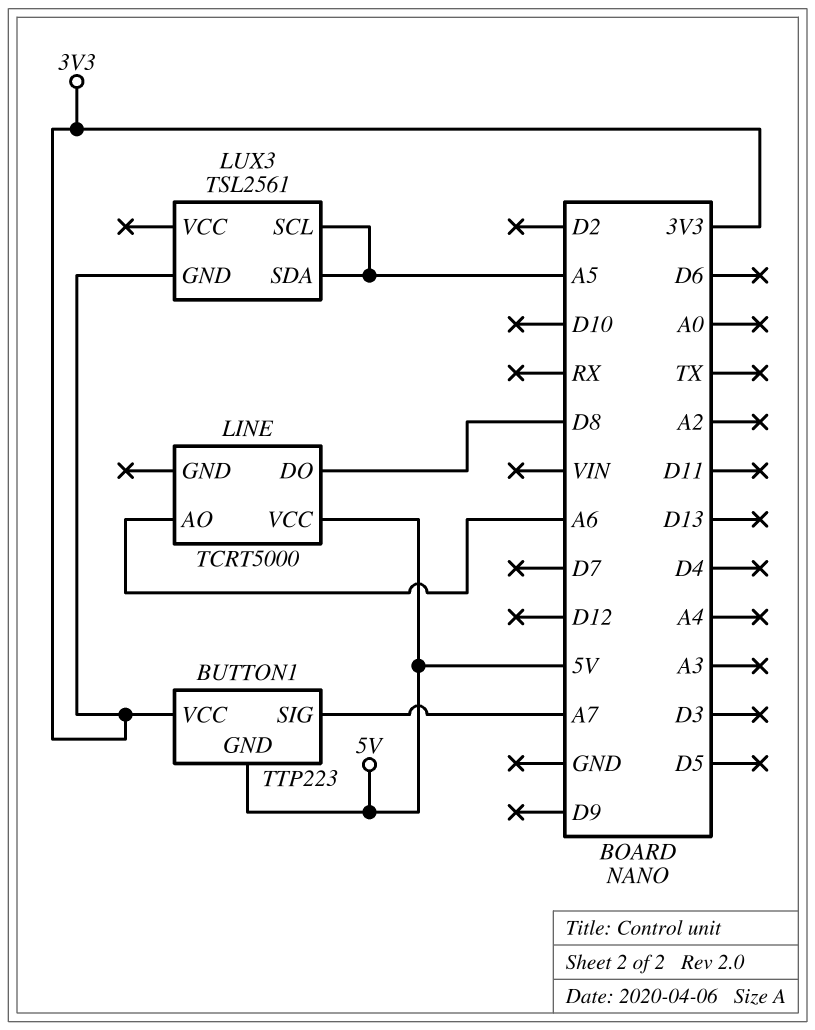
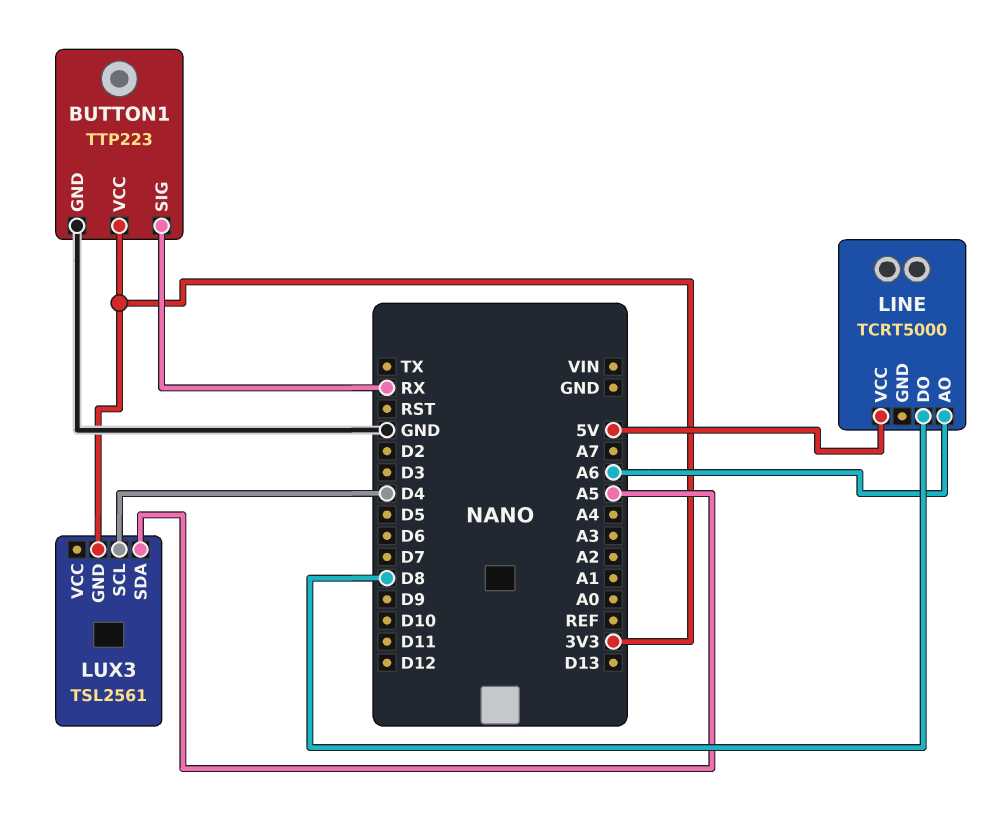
BUTTON1 pin GND: 5V -> GND
BUTTON1 pin SIG: A7 -> RX
LUX3 pin SCL: A5 -> D4

